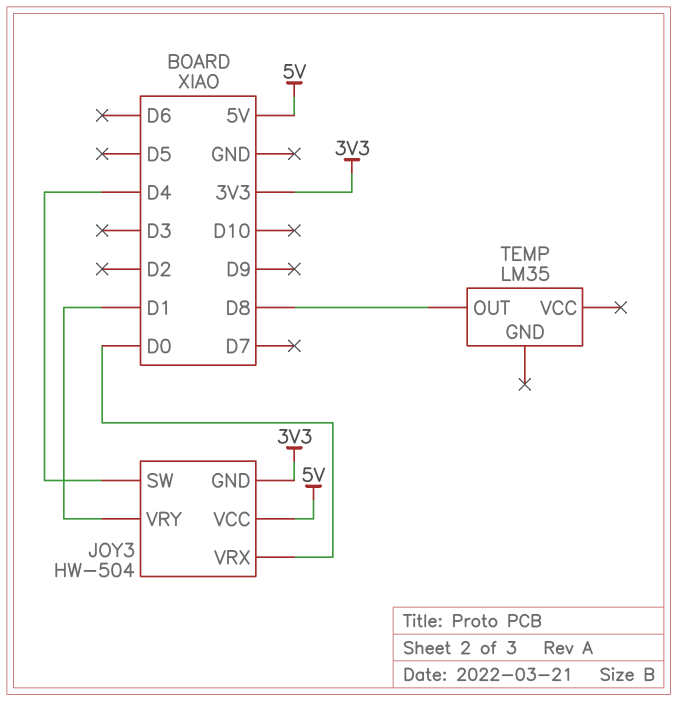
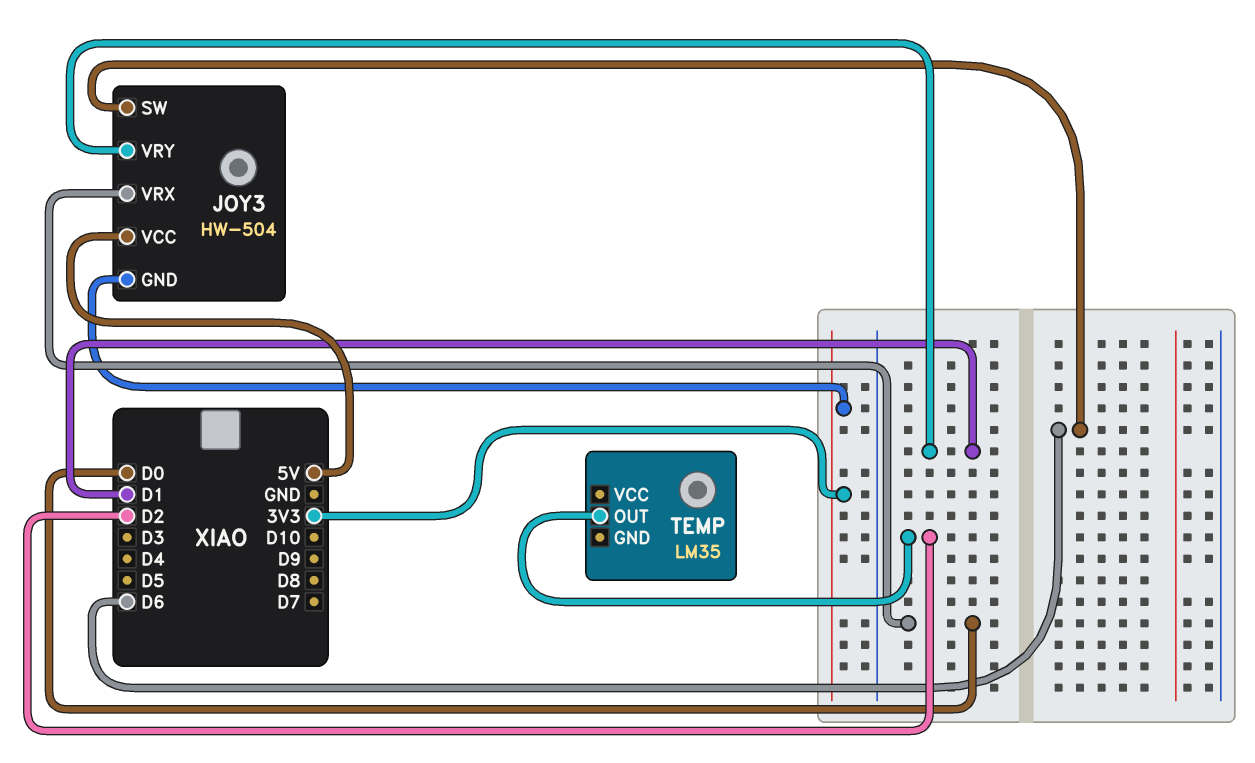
JOY3 pin SW: D4 -> D6
TEMP pin OUT: D8 -> D2

